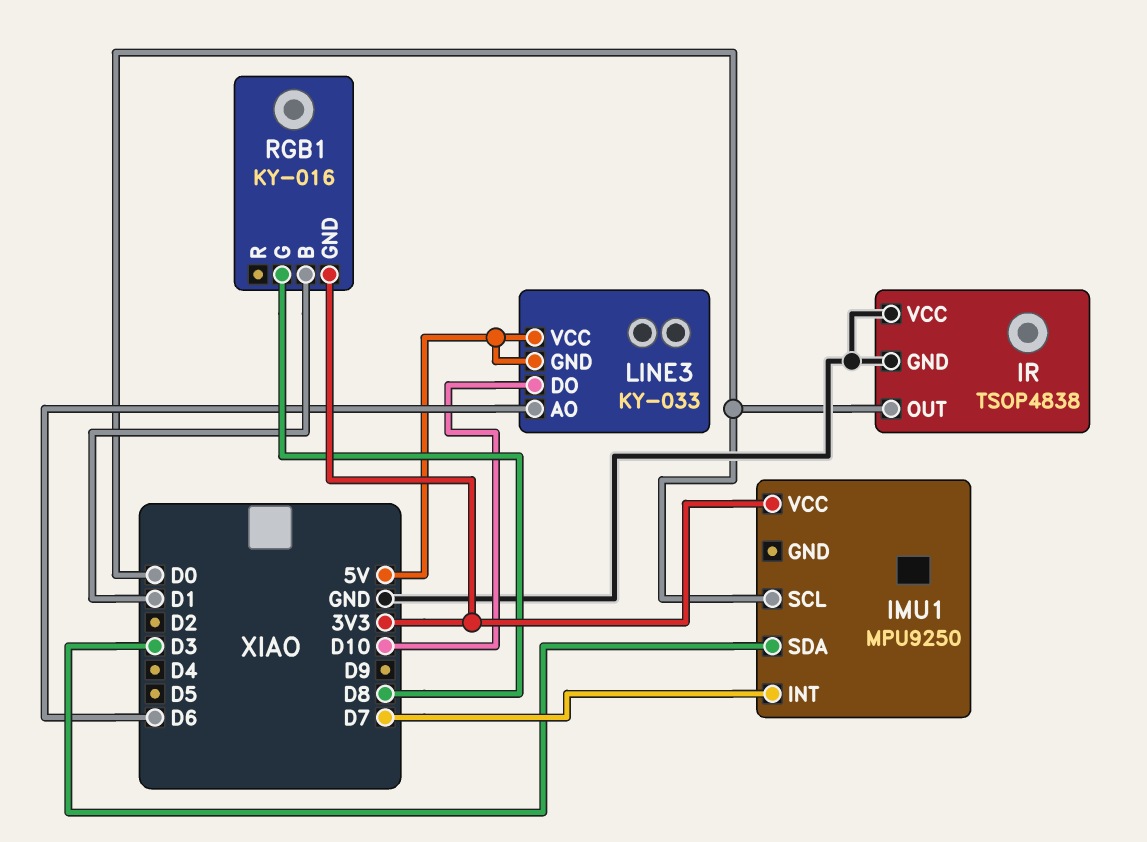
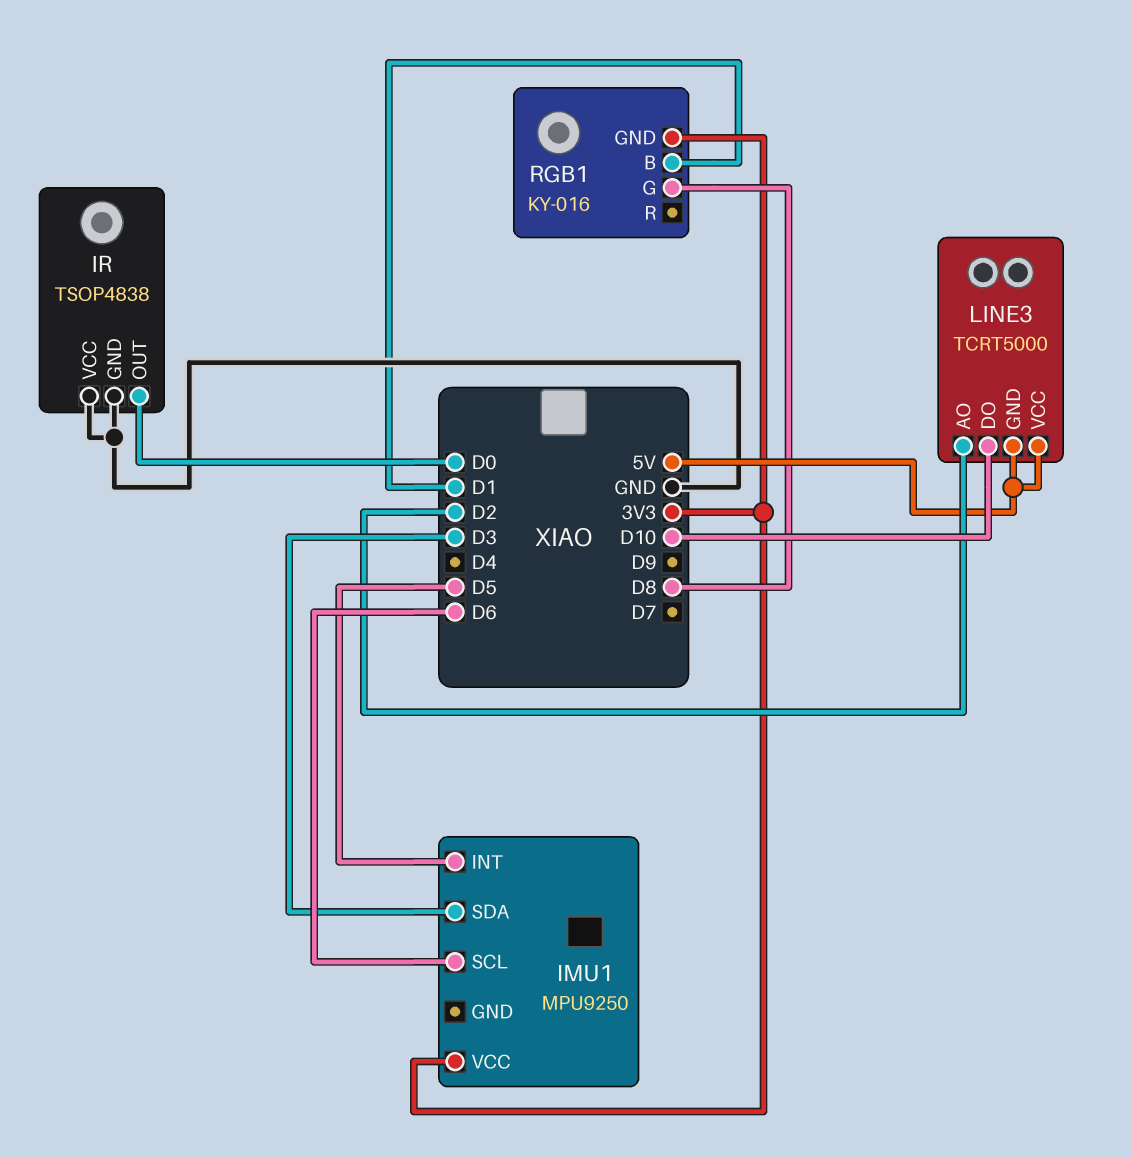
IMU1 pin INT: D7 -> D5
IMU1 pin SCL: D0 -> D6
LINE3: KY-033 -> TCRT5000
LINE3 pin AO: D6 -> D2

